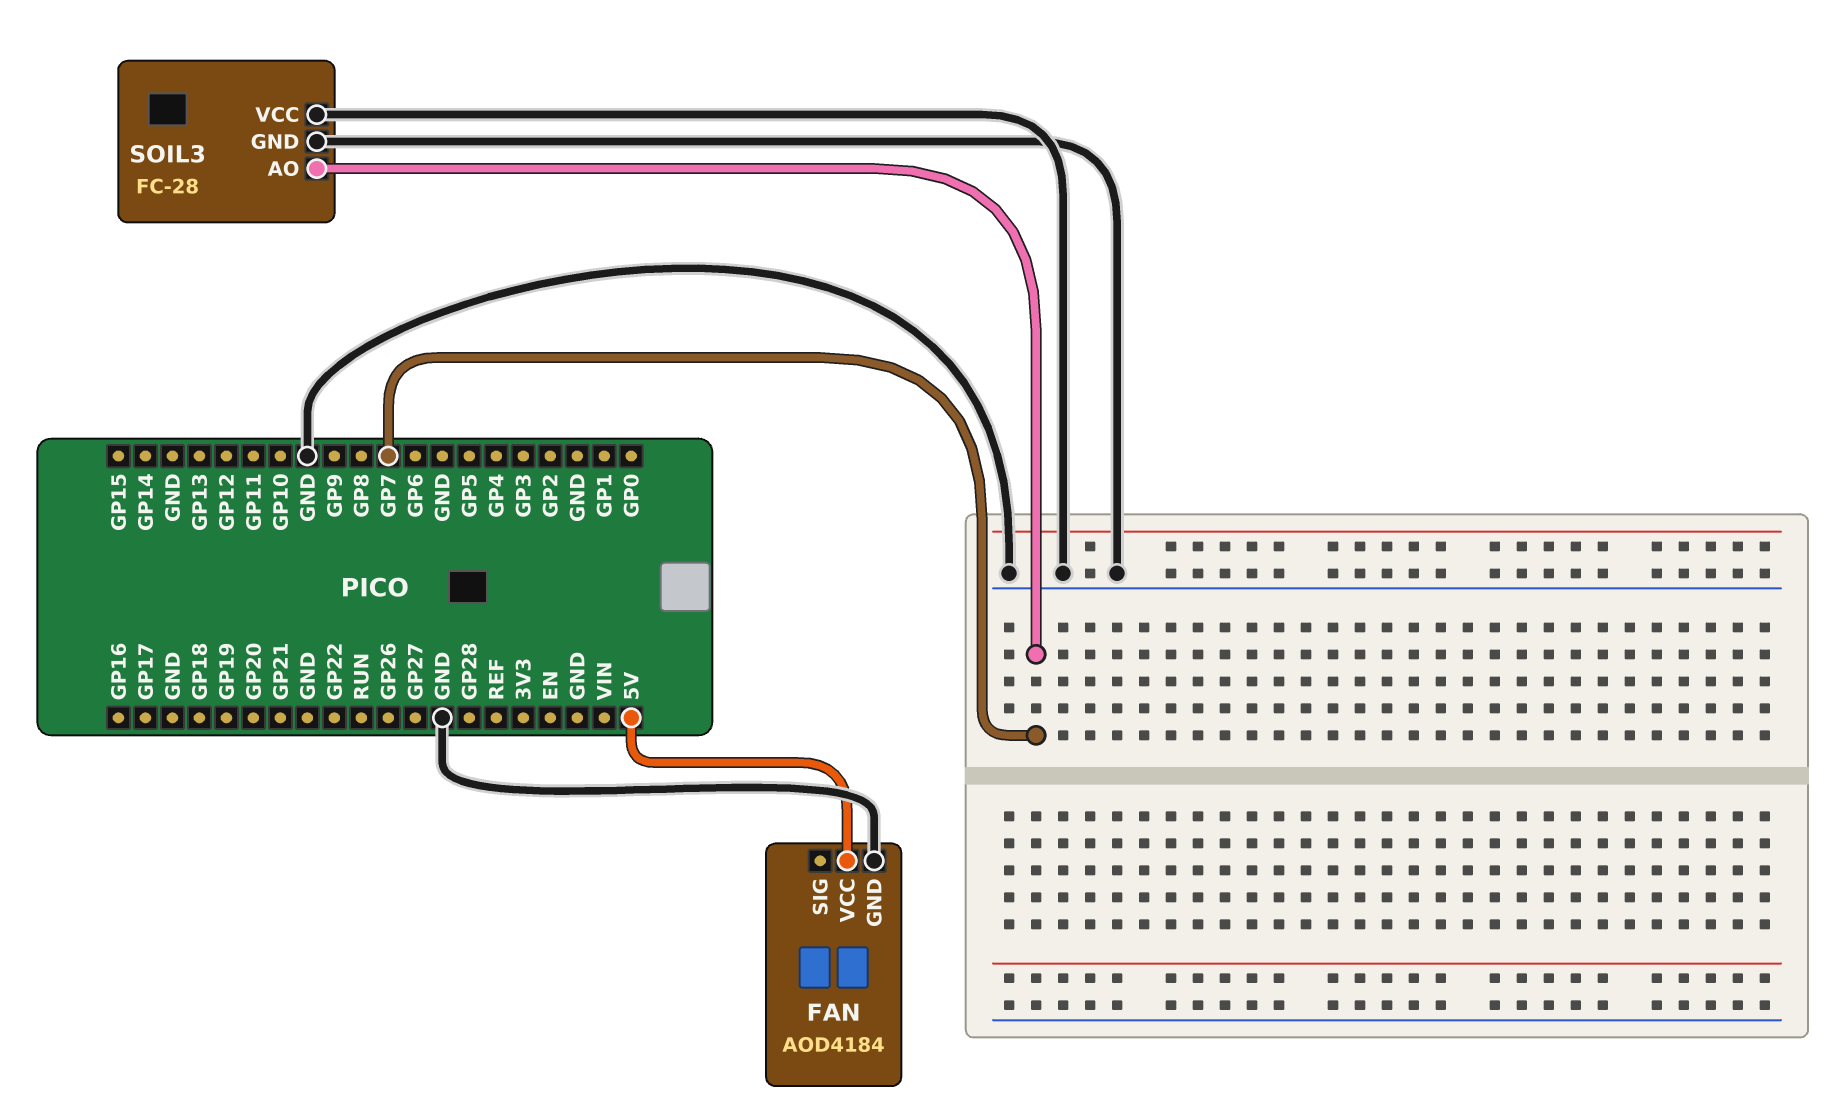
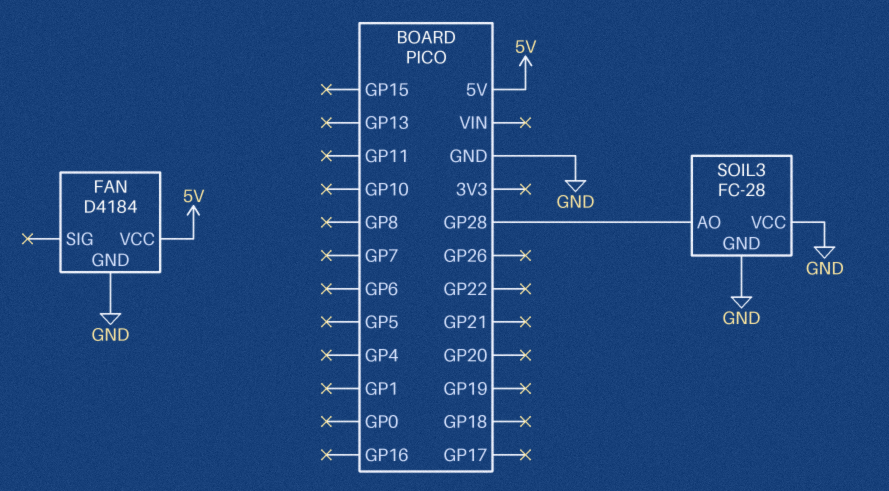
FAN: AOD4184 -> D4184
SOIL3 pin AO: GP7 -> GP28

